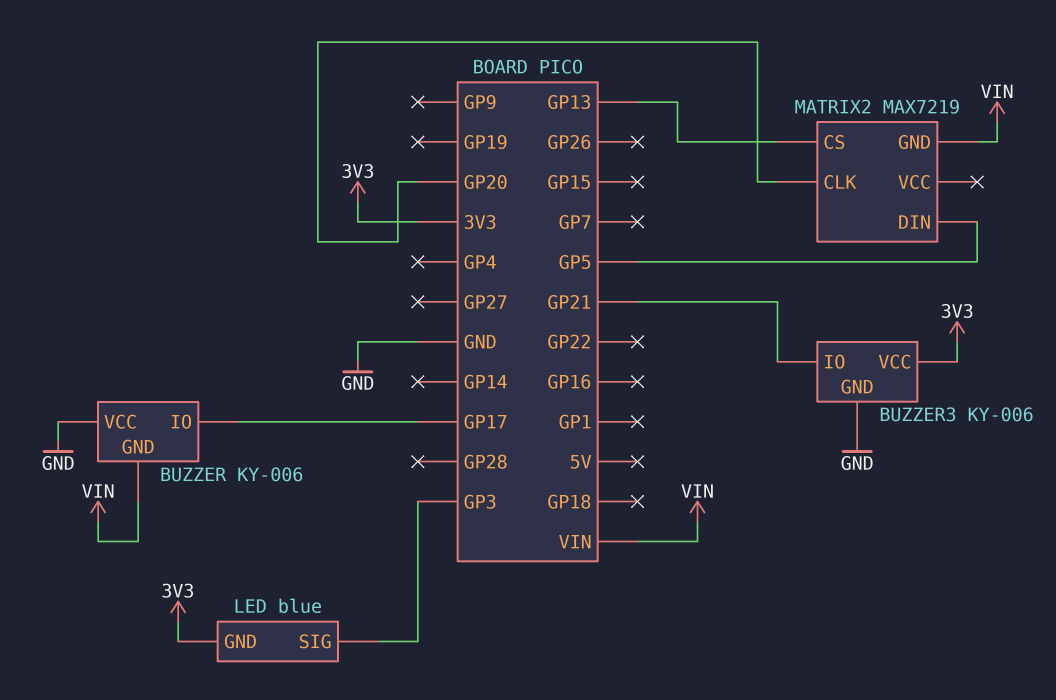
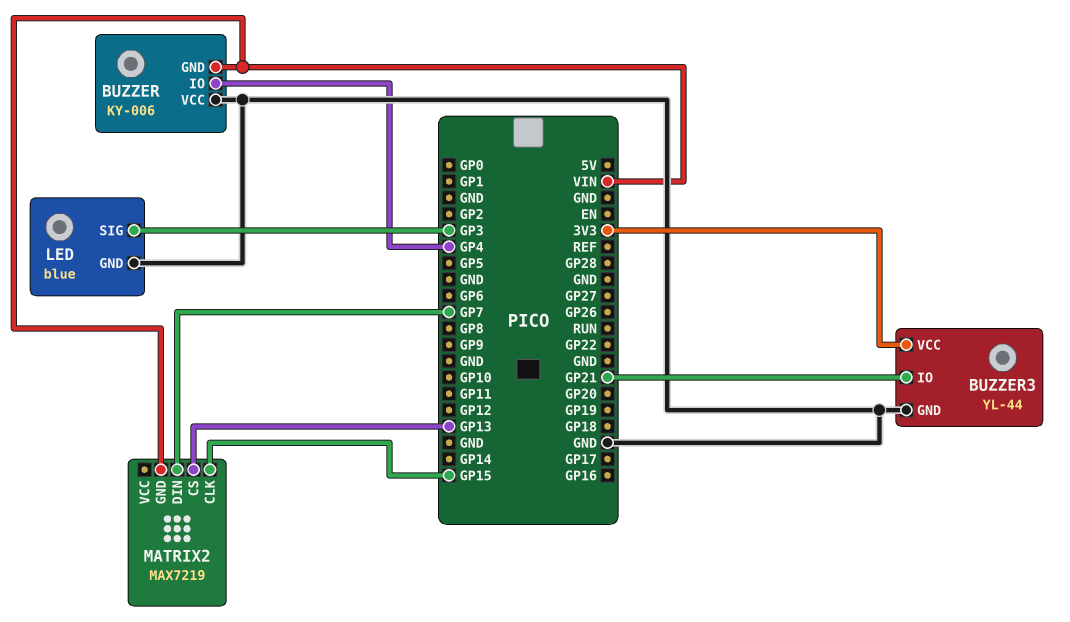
BUZZER pin IO: GP17 -> GP4
BUZZER3: KY-006 -> YL-44
LED pin GND: 3V3 -> GND
MATRIX2 pin CLK: GP20 -> GP15
MATRIX2 pin DIN: GP5 -> GP7

